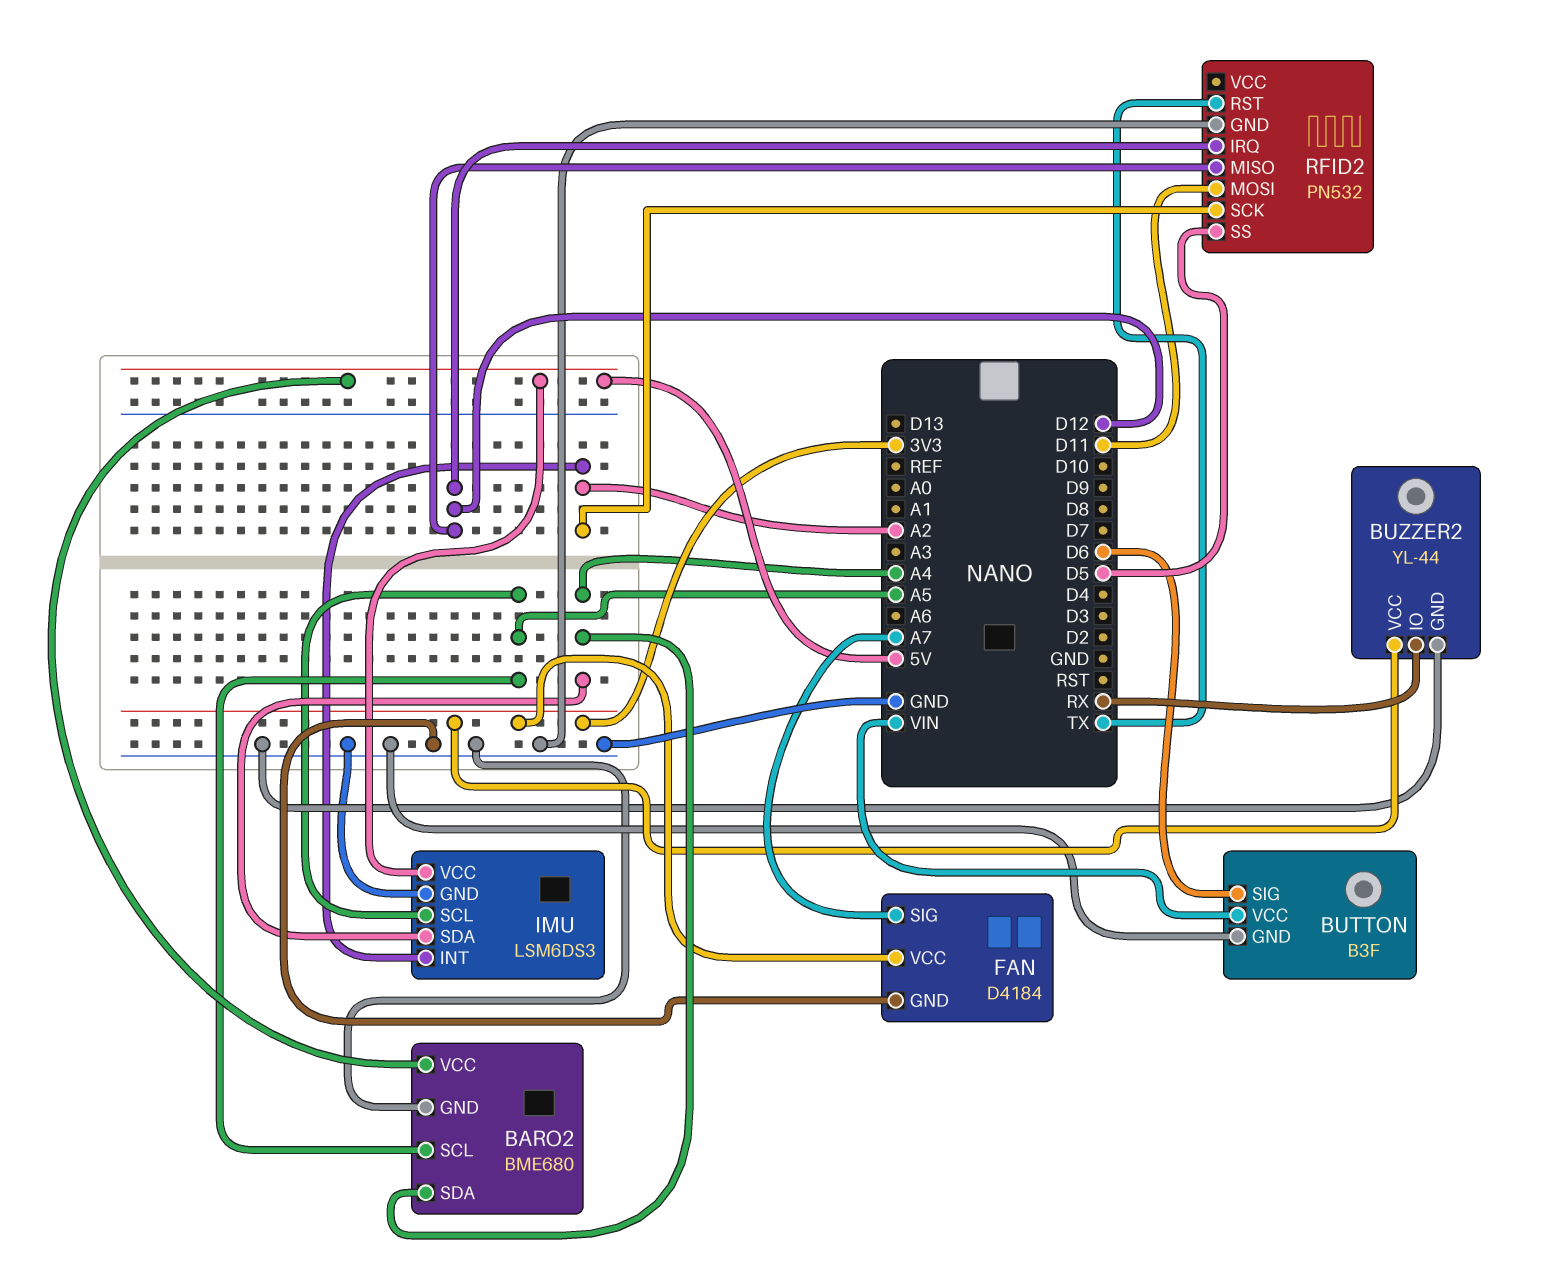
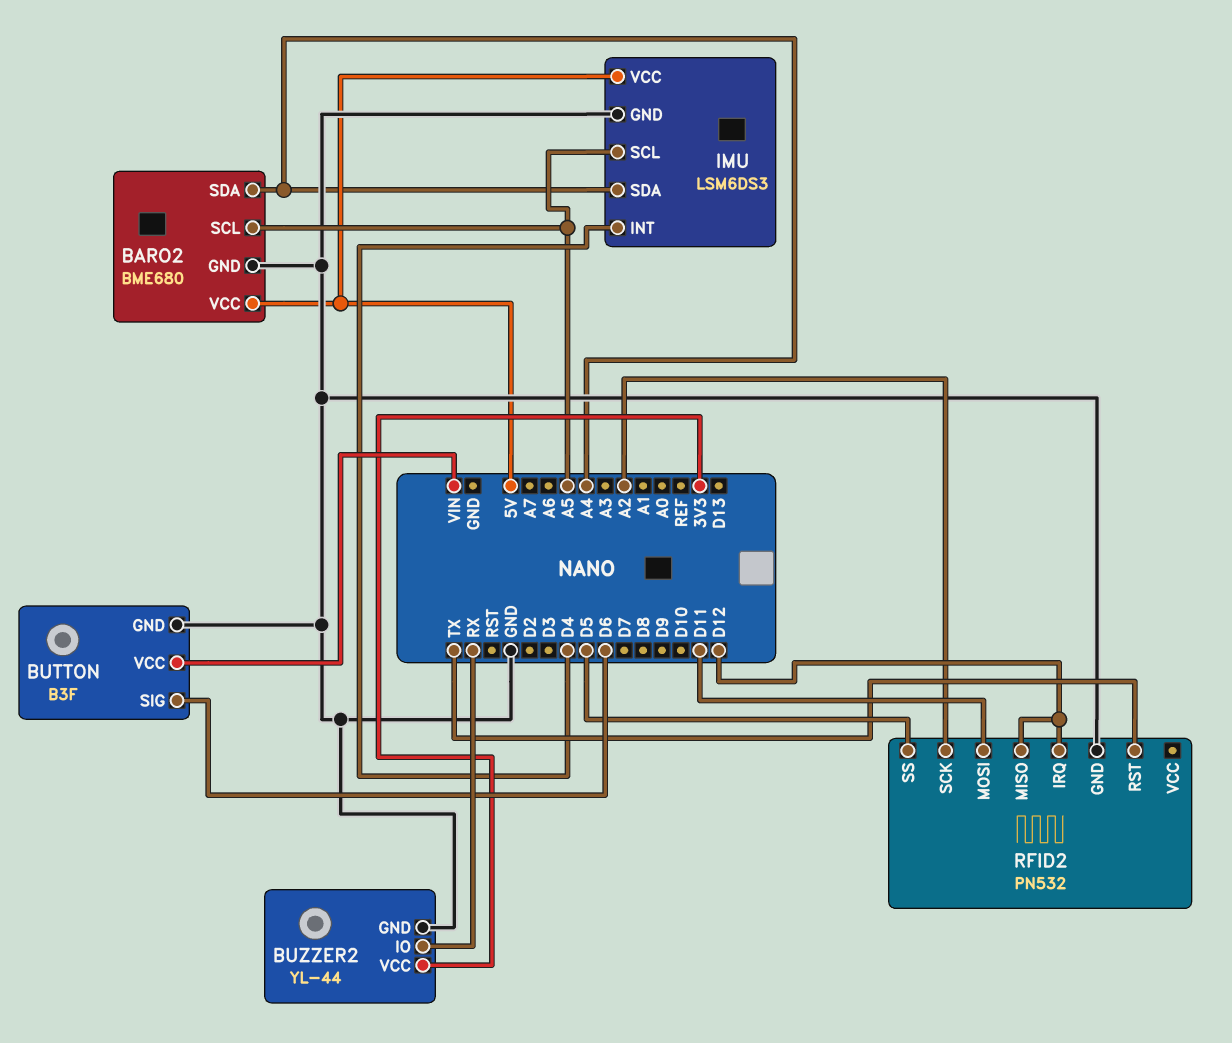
FAN: D4184 -> none
FAN pin GND: GND -> none
FAN pin SIG: A7 -> none
FAN pin VCC: 3V3 -> none
IMU pin INT: A2 -> D4

